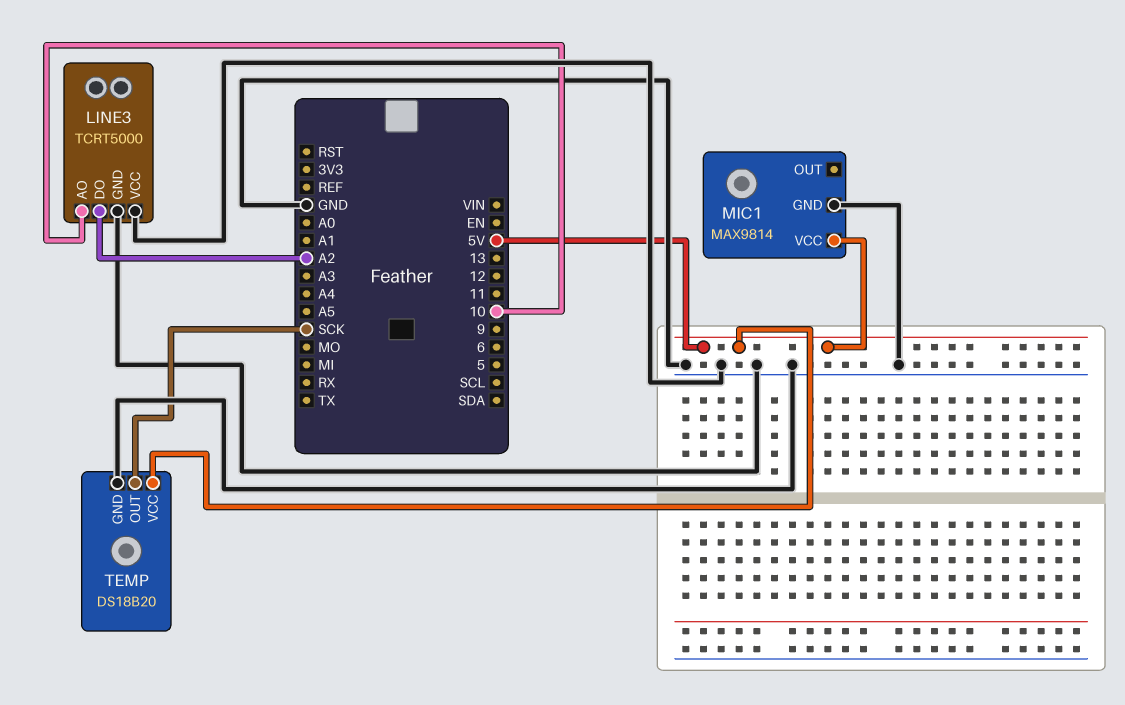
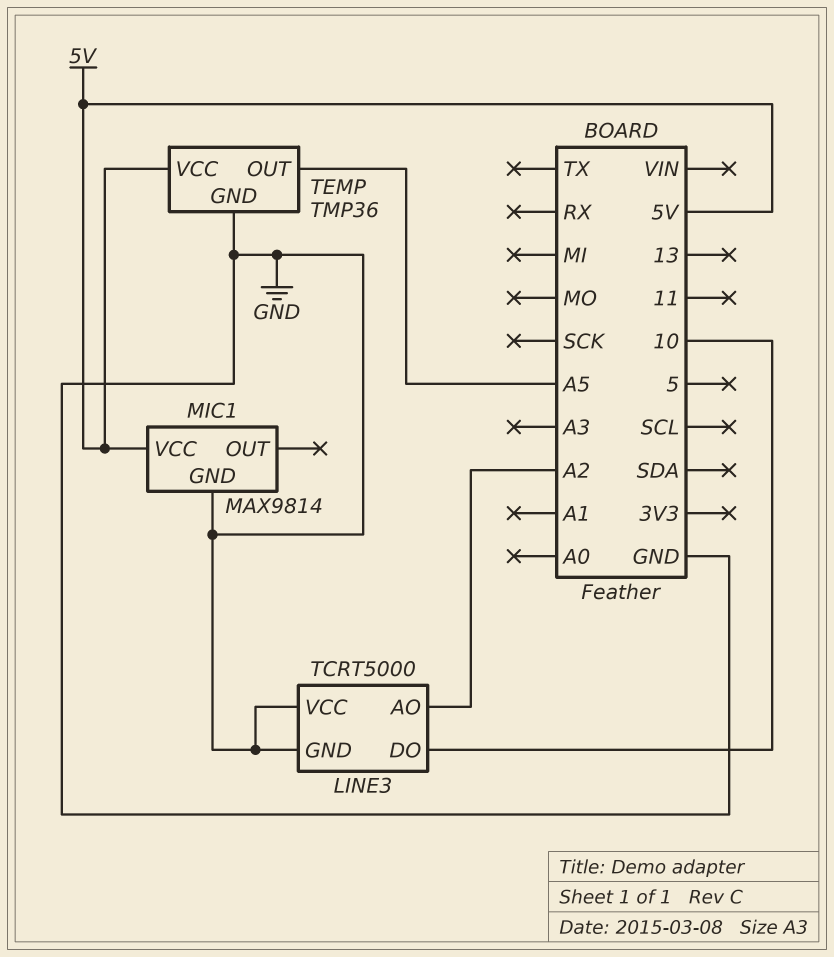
LINE3 pin AO: 10 -> A2
LINE3 pin DO: A2 -> 10
TEMP: DS18B20 -> TMP36
TEMP pin OUT: SCK -> A5

